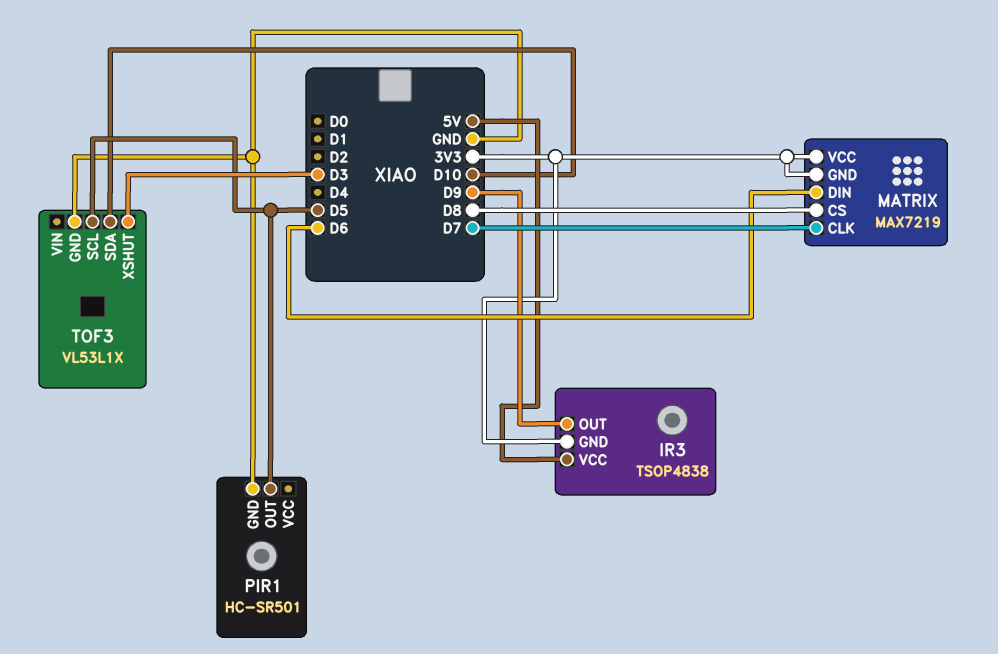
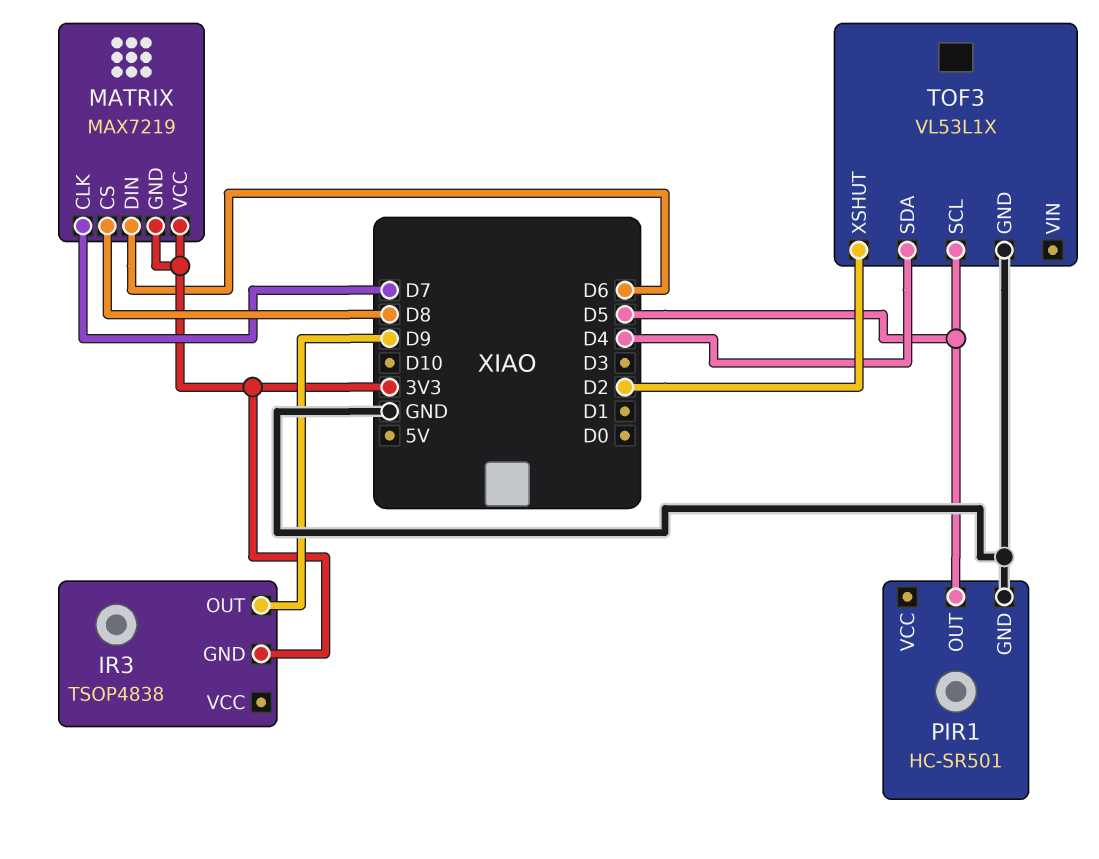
IR3 pin VCC: 5V -> none
TOF3 pin SDA: D10 -> D4
TOF3 pin XSHUT: D3 -> D2

